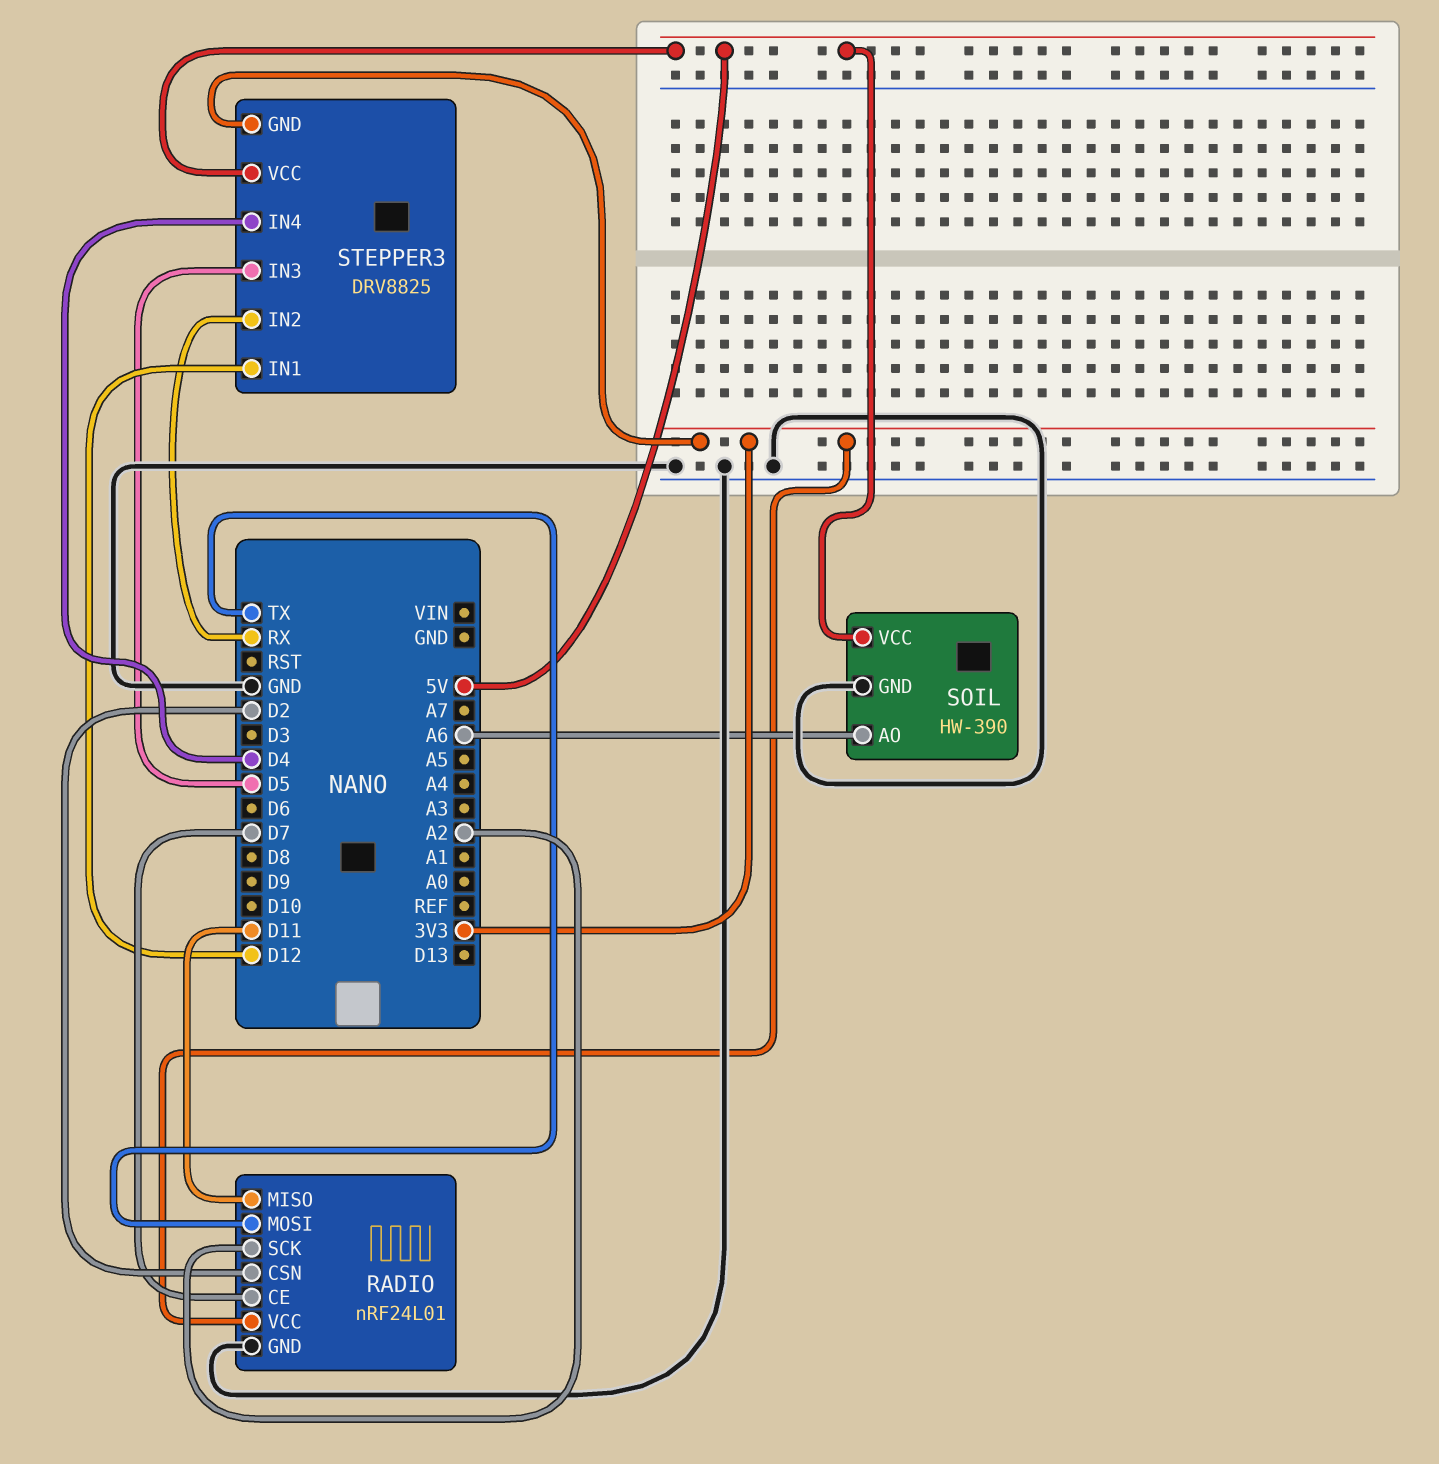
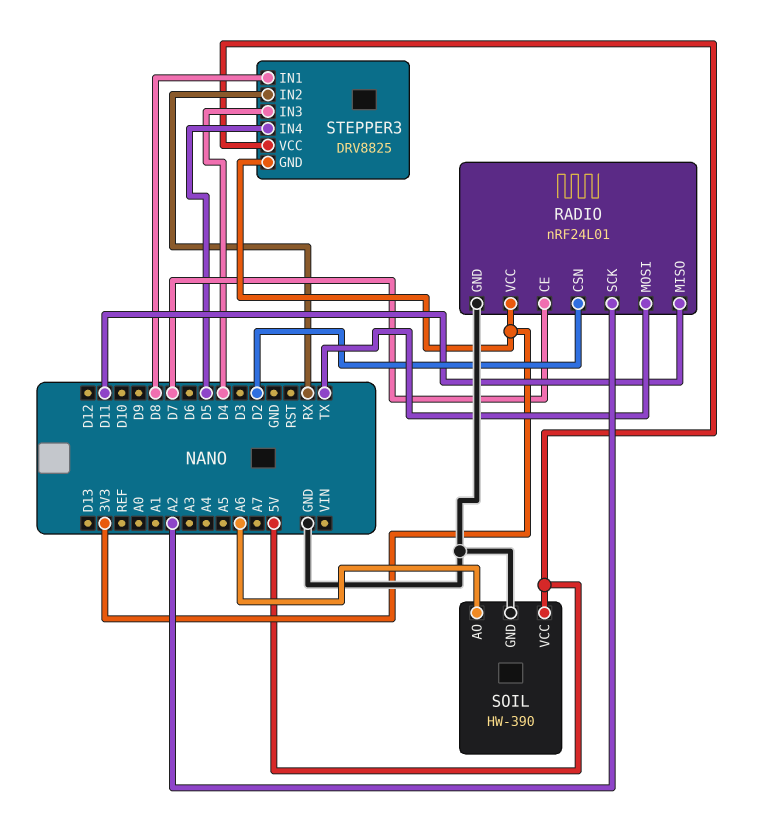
STEPPER3 pin IN1: D12 -> D8
STEPPER3 pin IN3: D5 -> D4
STEPPER3 pin IN4: D4 -> D5

